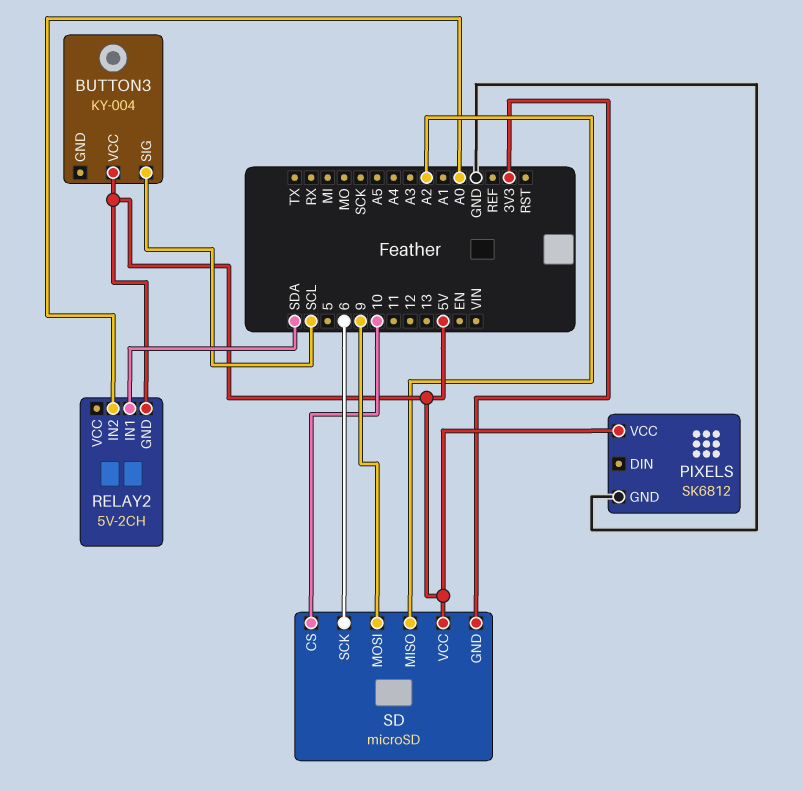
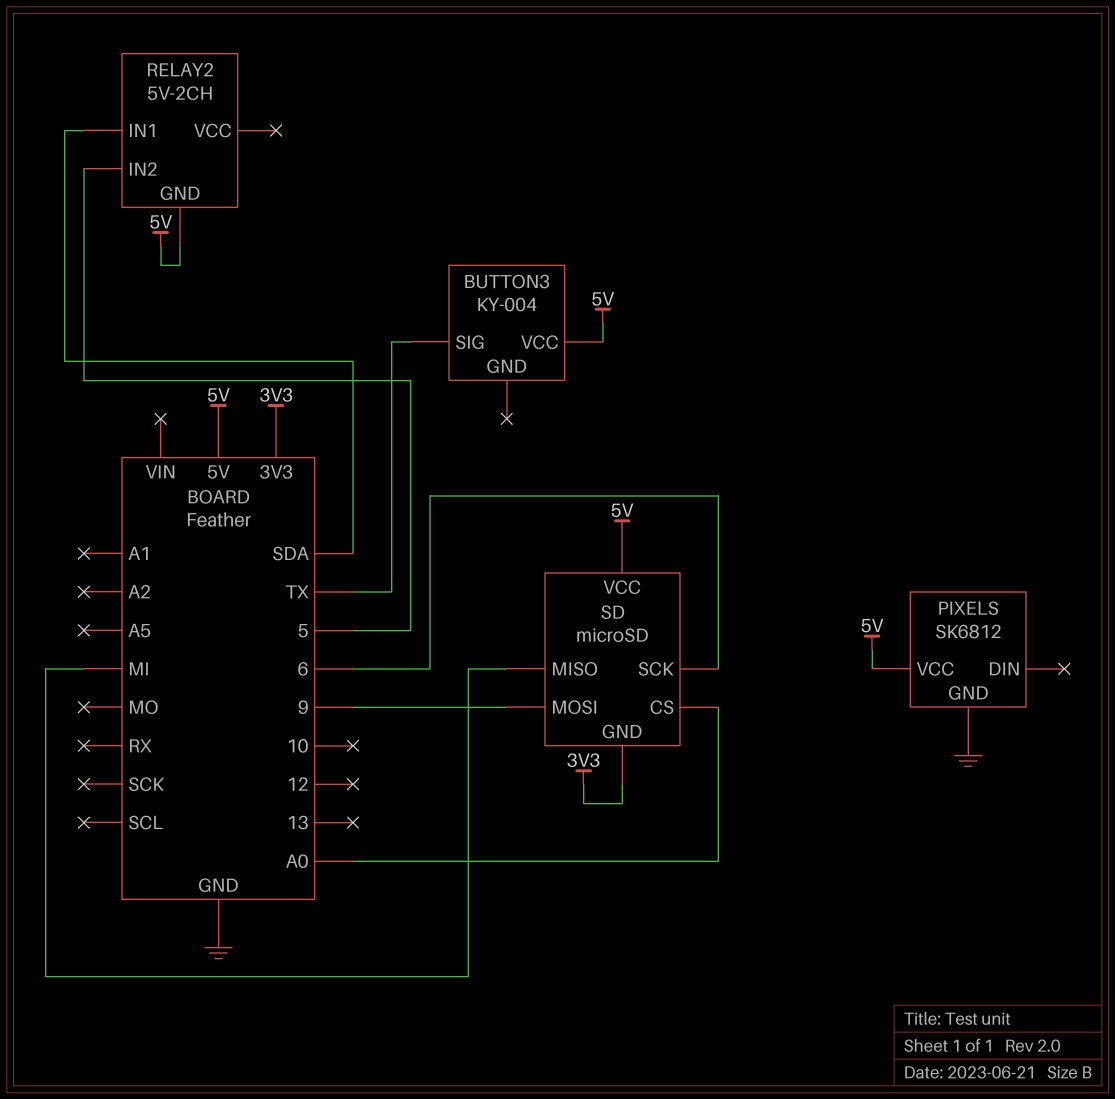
BUTTON3 pin SIG: SCL -> TX
RELAY2 pin IN2: A0 -> 5
SD pin CS: 10 -> A0
SD pin MISO: A2 -> MI

